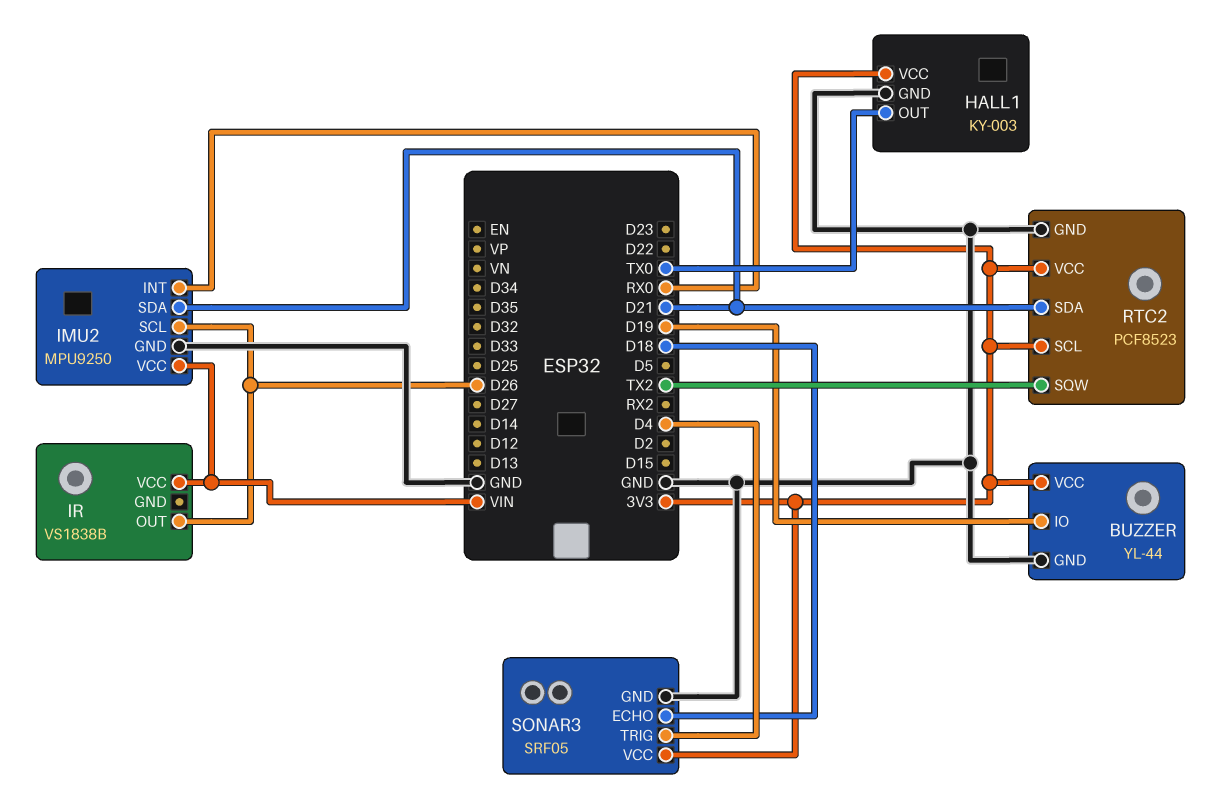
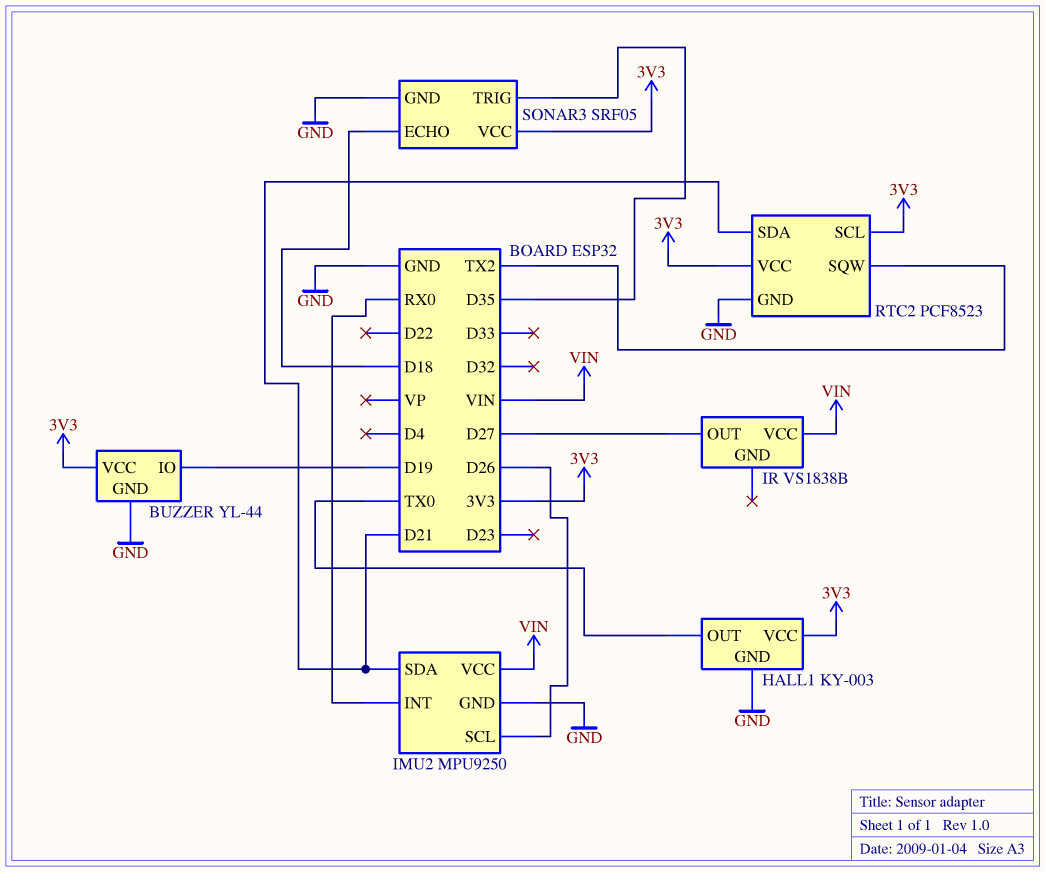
IR pin OUT: D26 -> D27
SONAR3 pin TRIG: D4 -> D35

